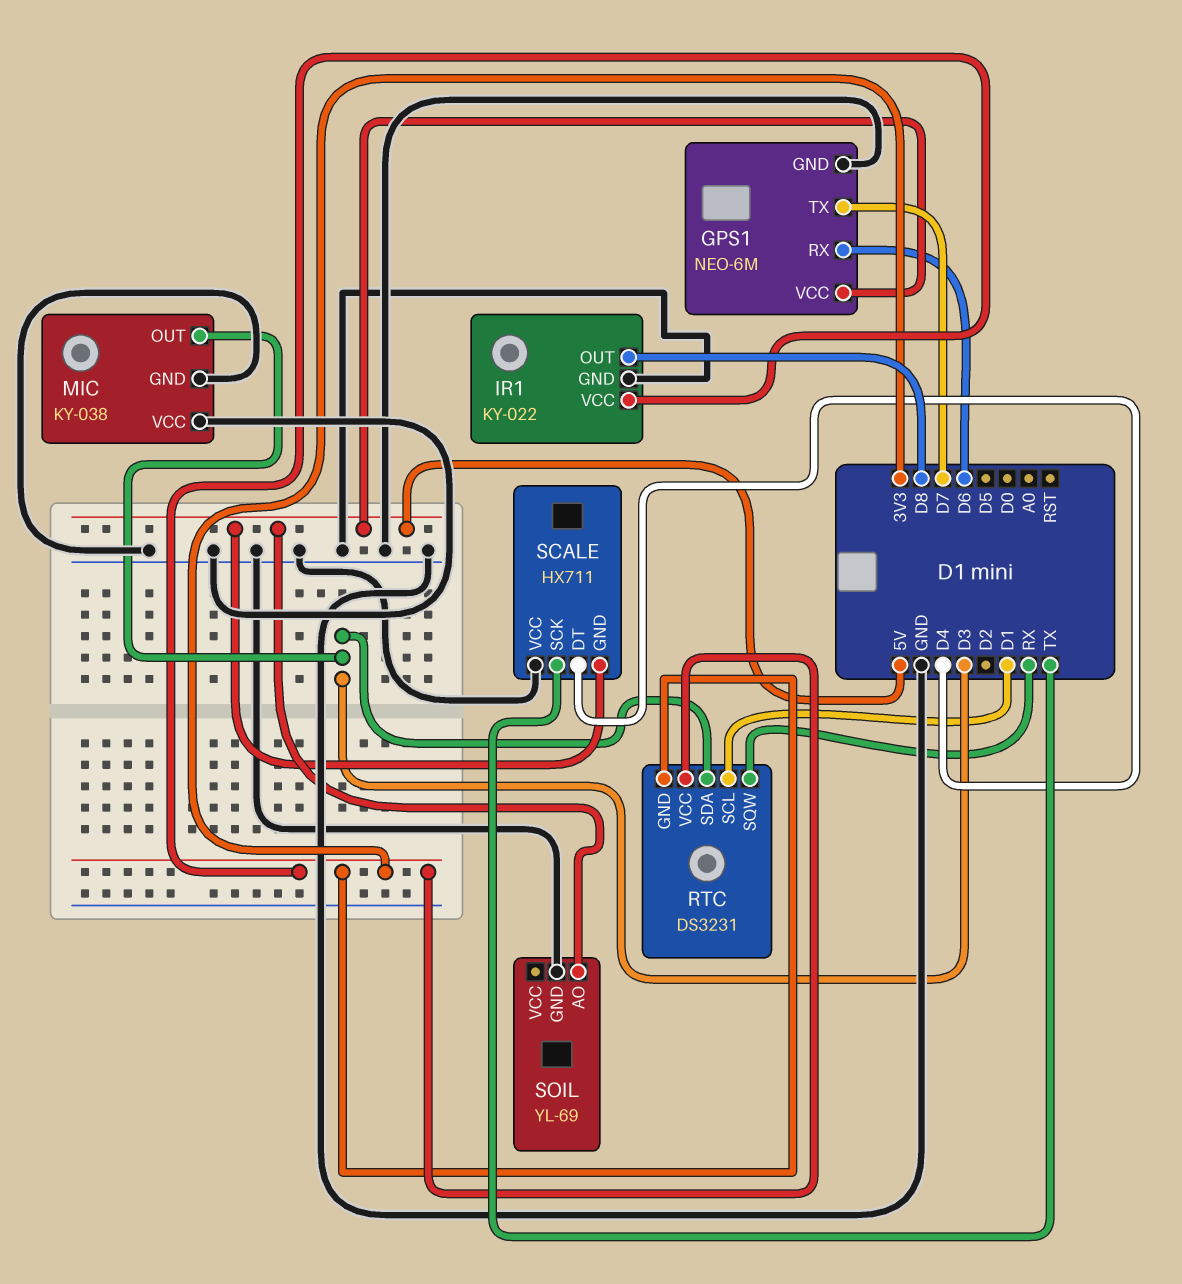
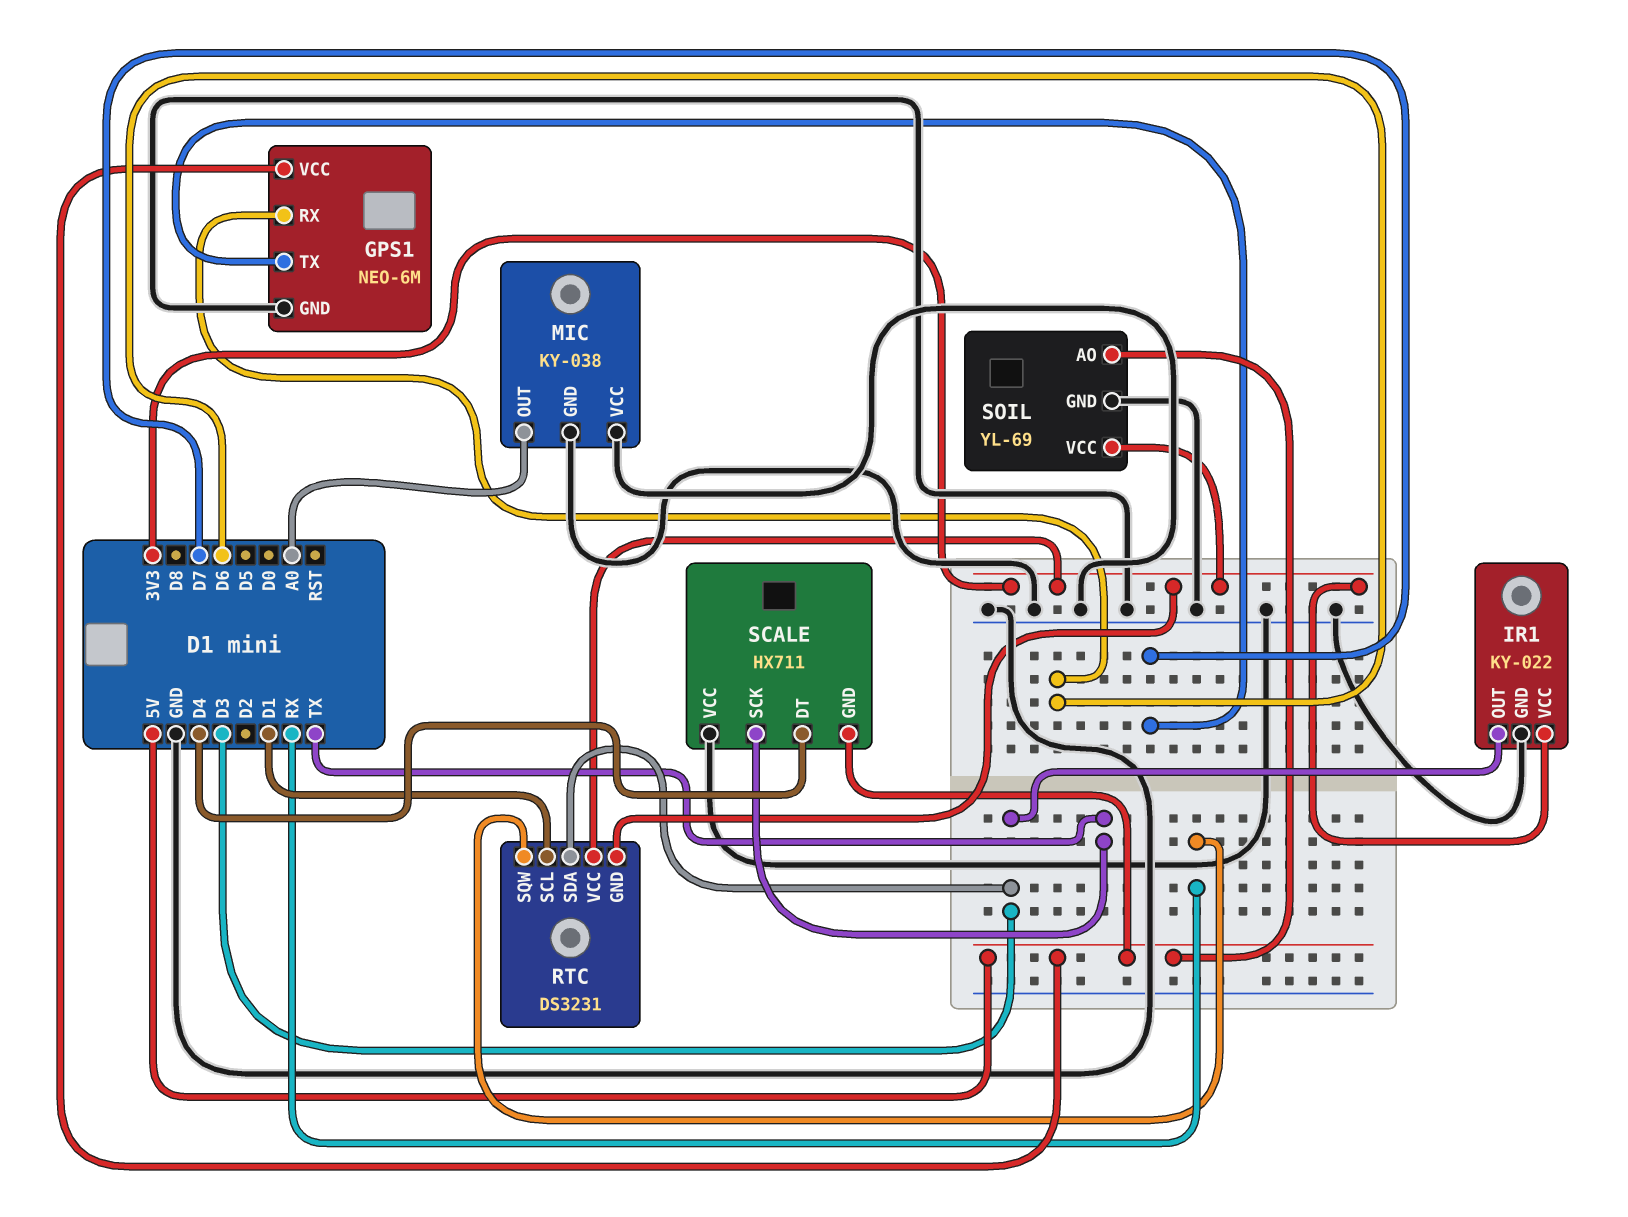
IR1 pin OUT: D8 -> D3
MIC pin OUT: D3 -> A0
SOIL pin VCC: none -> 3V3

